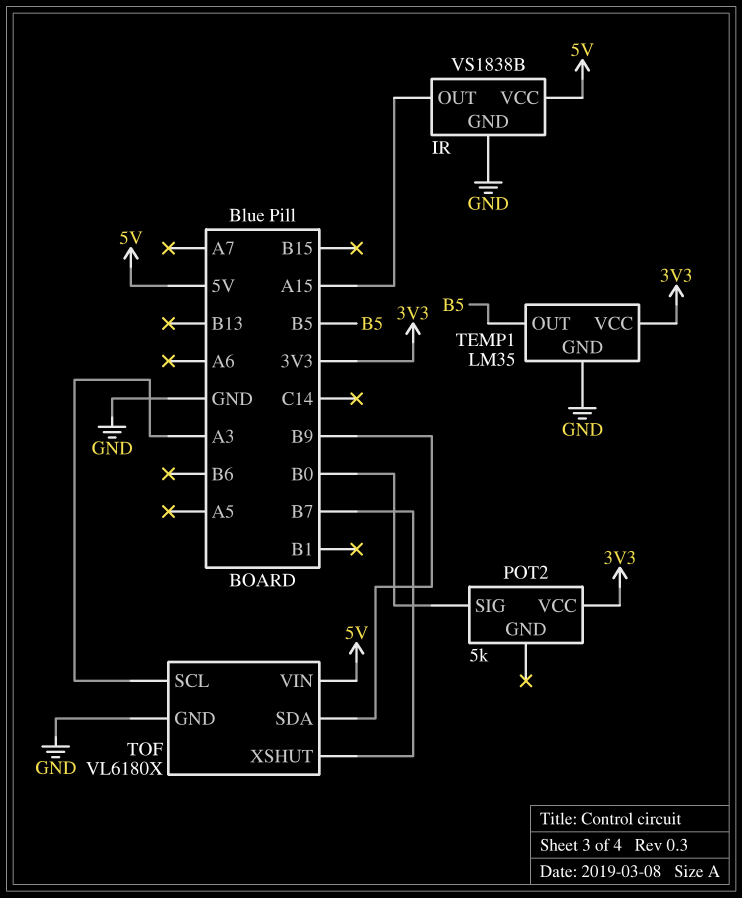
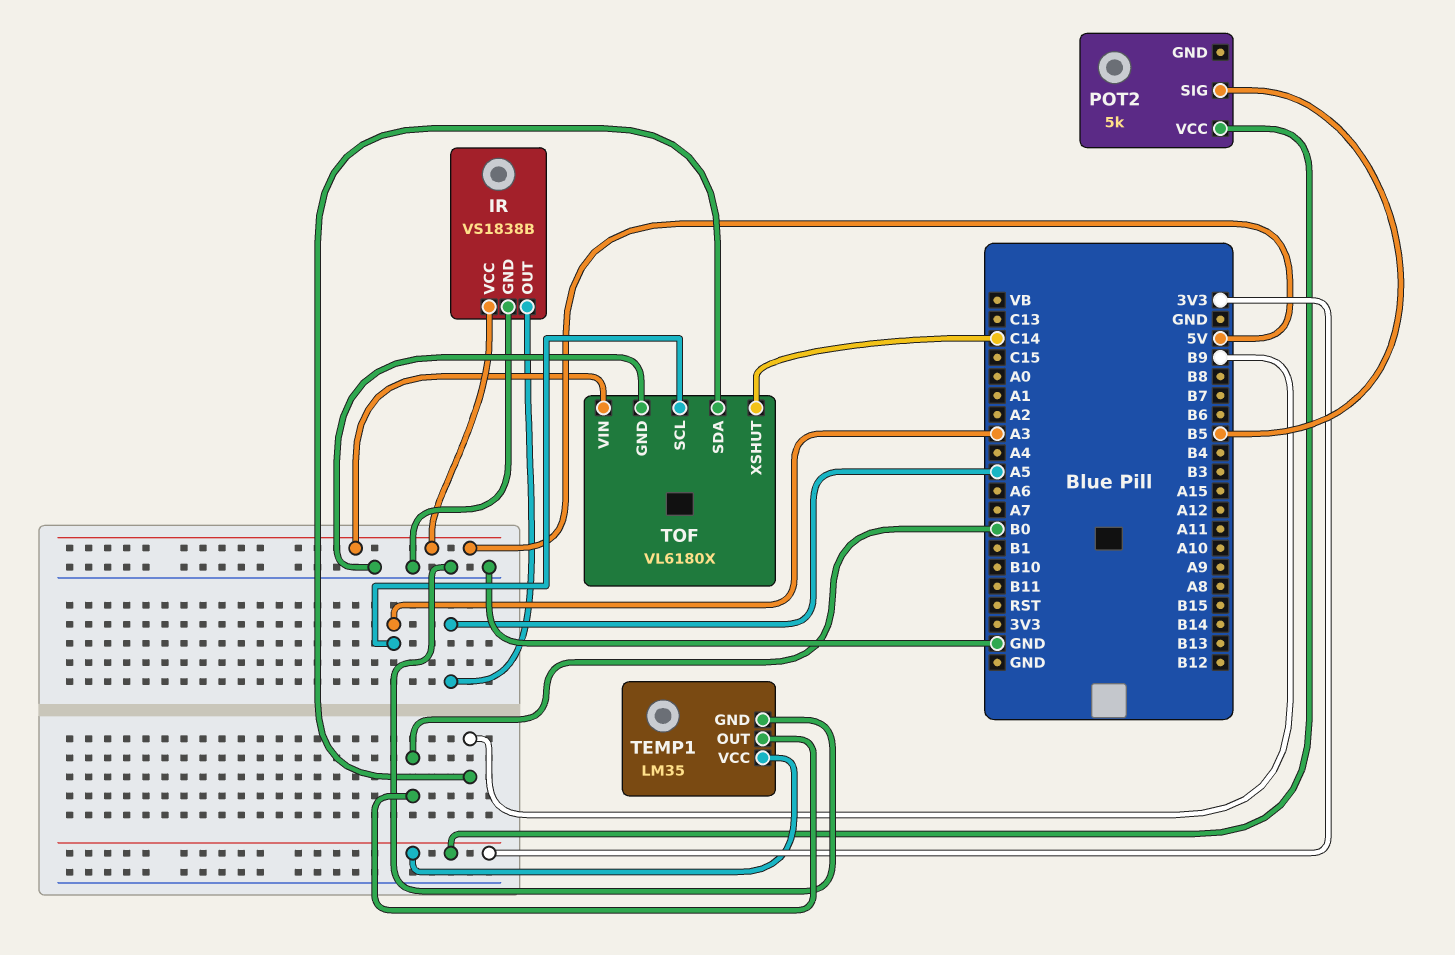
IR pin OUT: A15 -> A5
POT2 pin SIG: B0 -> B5
TEMP1 pin OUT: B5 -> B0
TOF pin XSHUT: B7 -> C14

